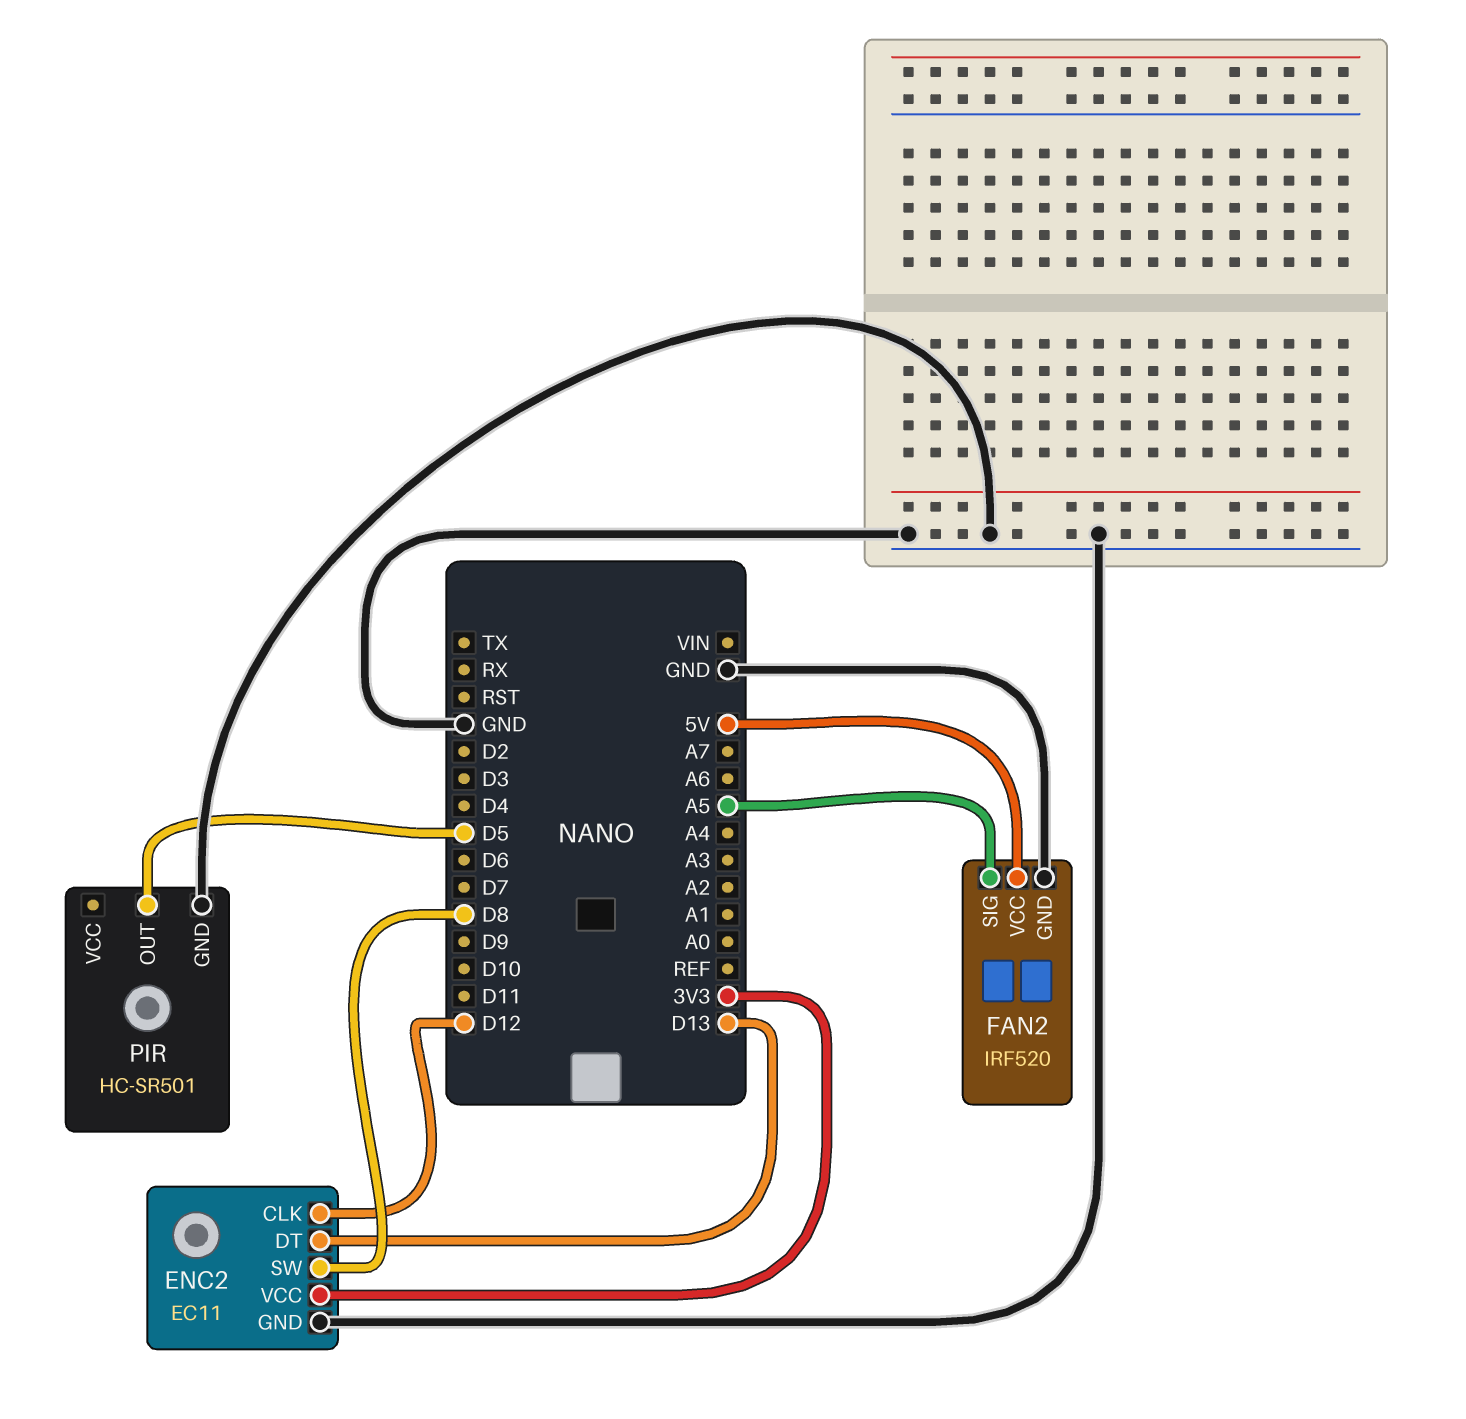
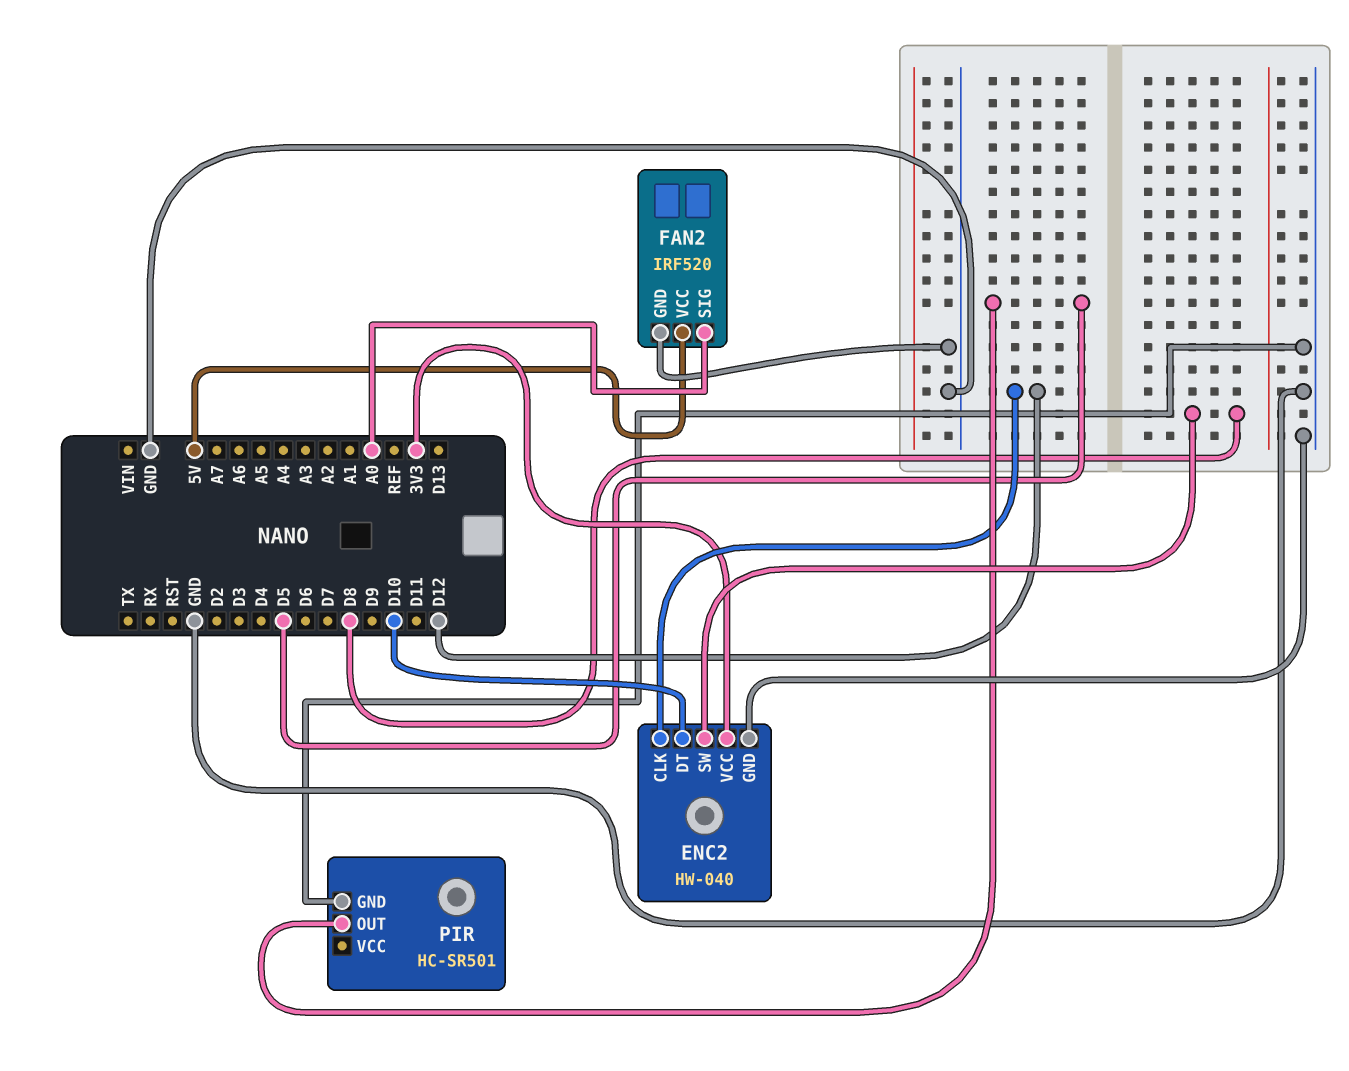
ENC2: EC11 -> HW-040
ENC2 pin DT: D13 -> D10
FAN2 pin SIG: A5 -> A0

